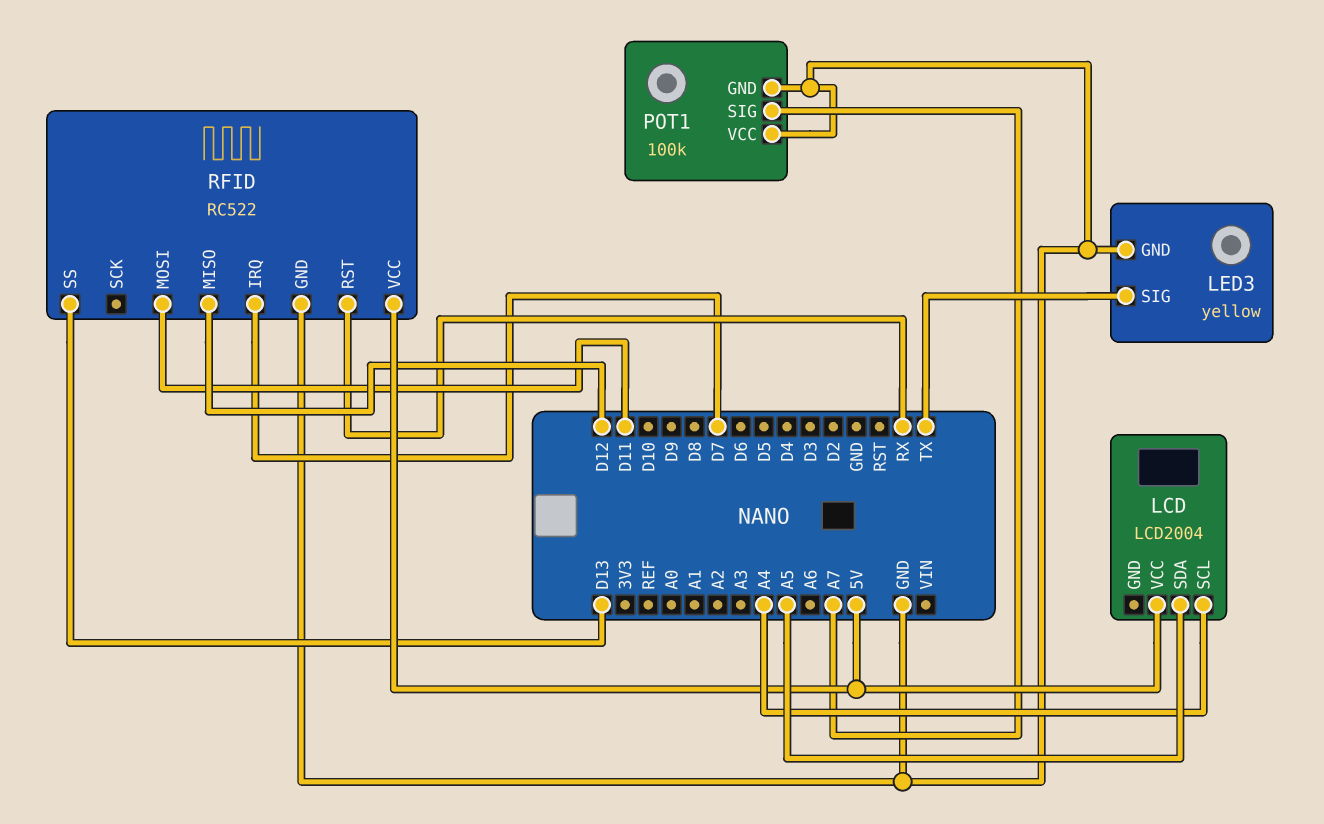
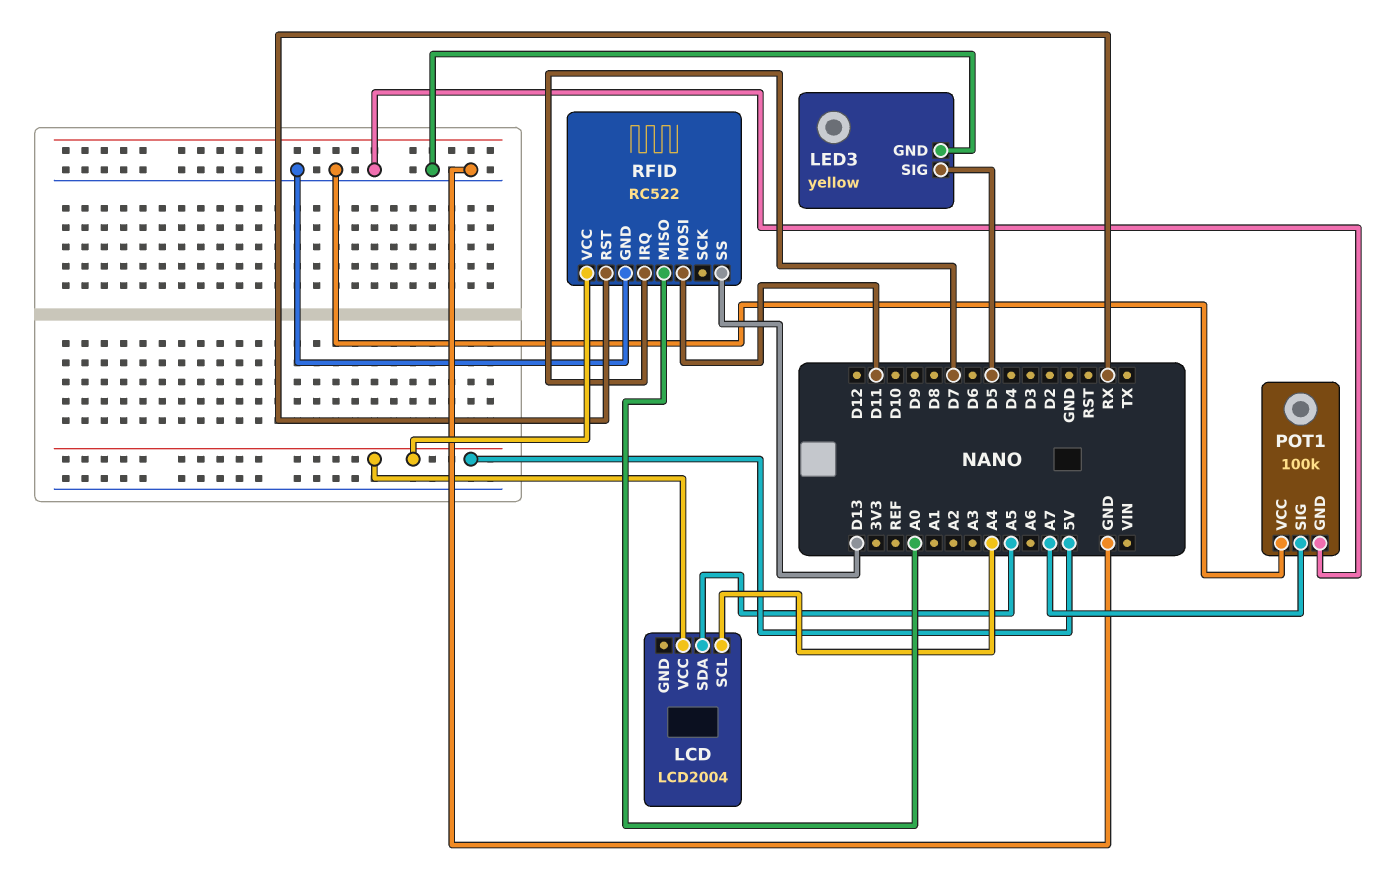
LED3 pin SIG: TX -> D5
RFID pin MISO: D12 -> A0

